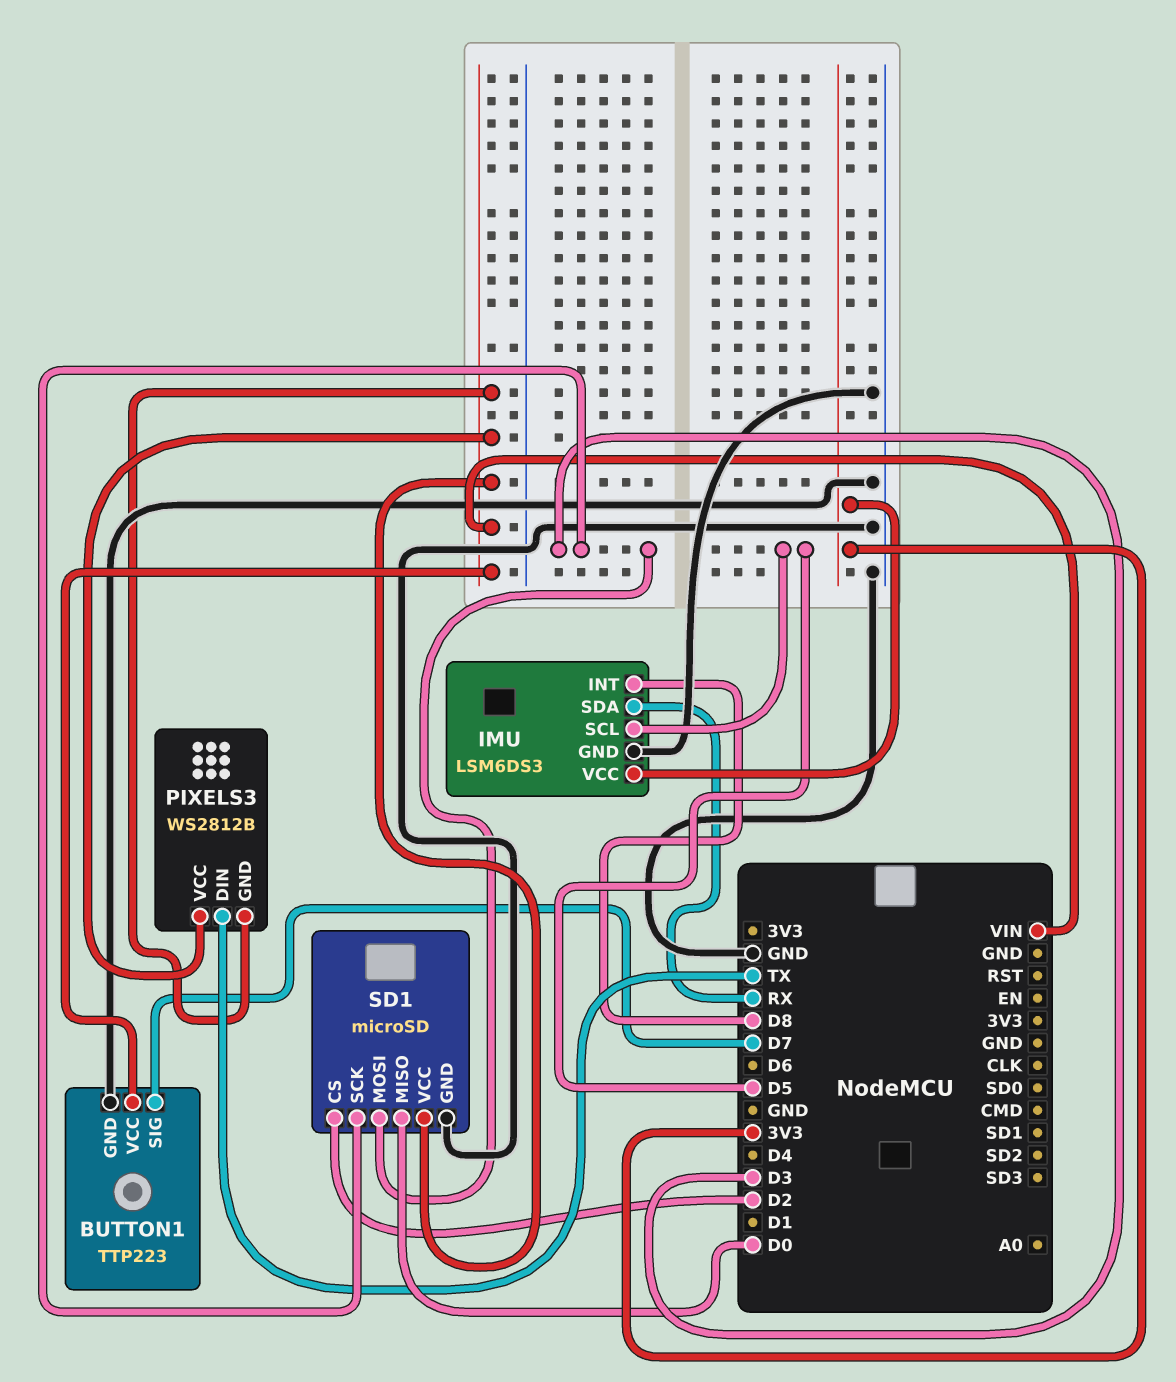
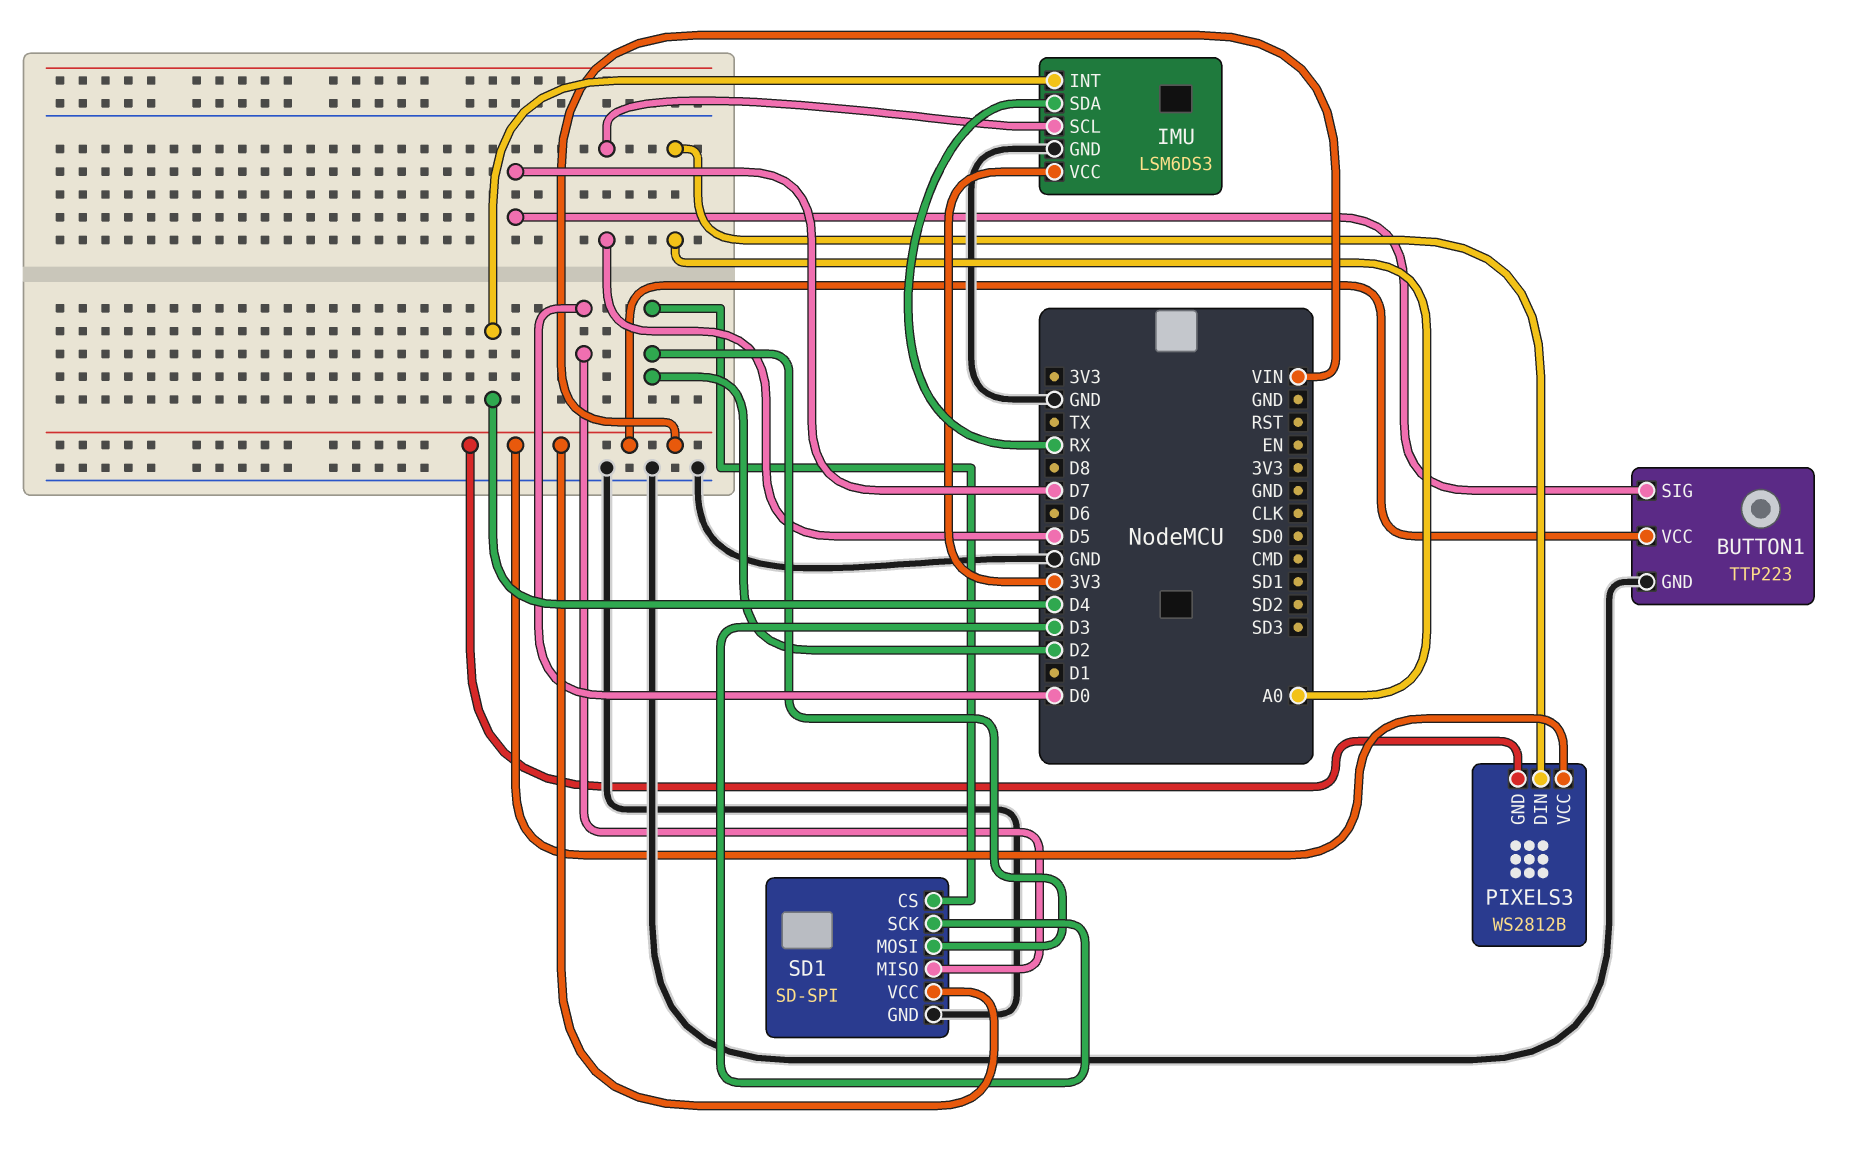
IMU pin INT: D8 -> D4
PIXELS3 pin DIN: TX -> A0
SD1: microSD -> SD-SPI
SD1 pin MOSI: D3 -> D2

